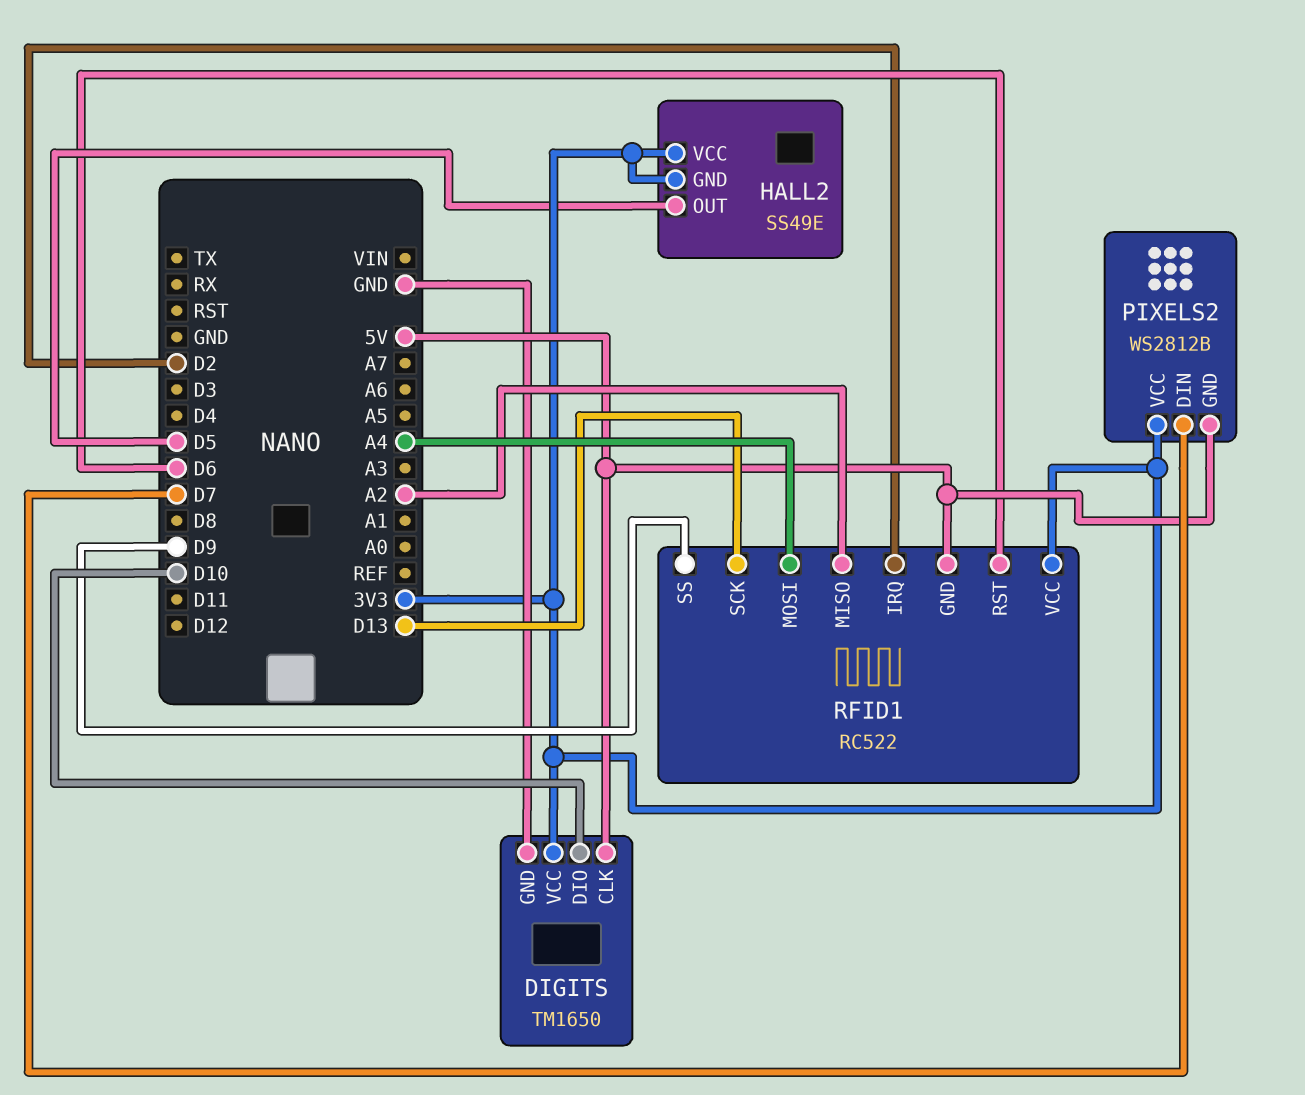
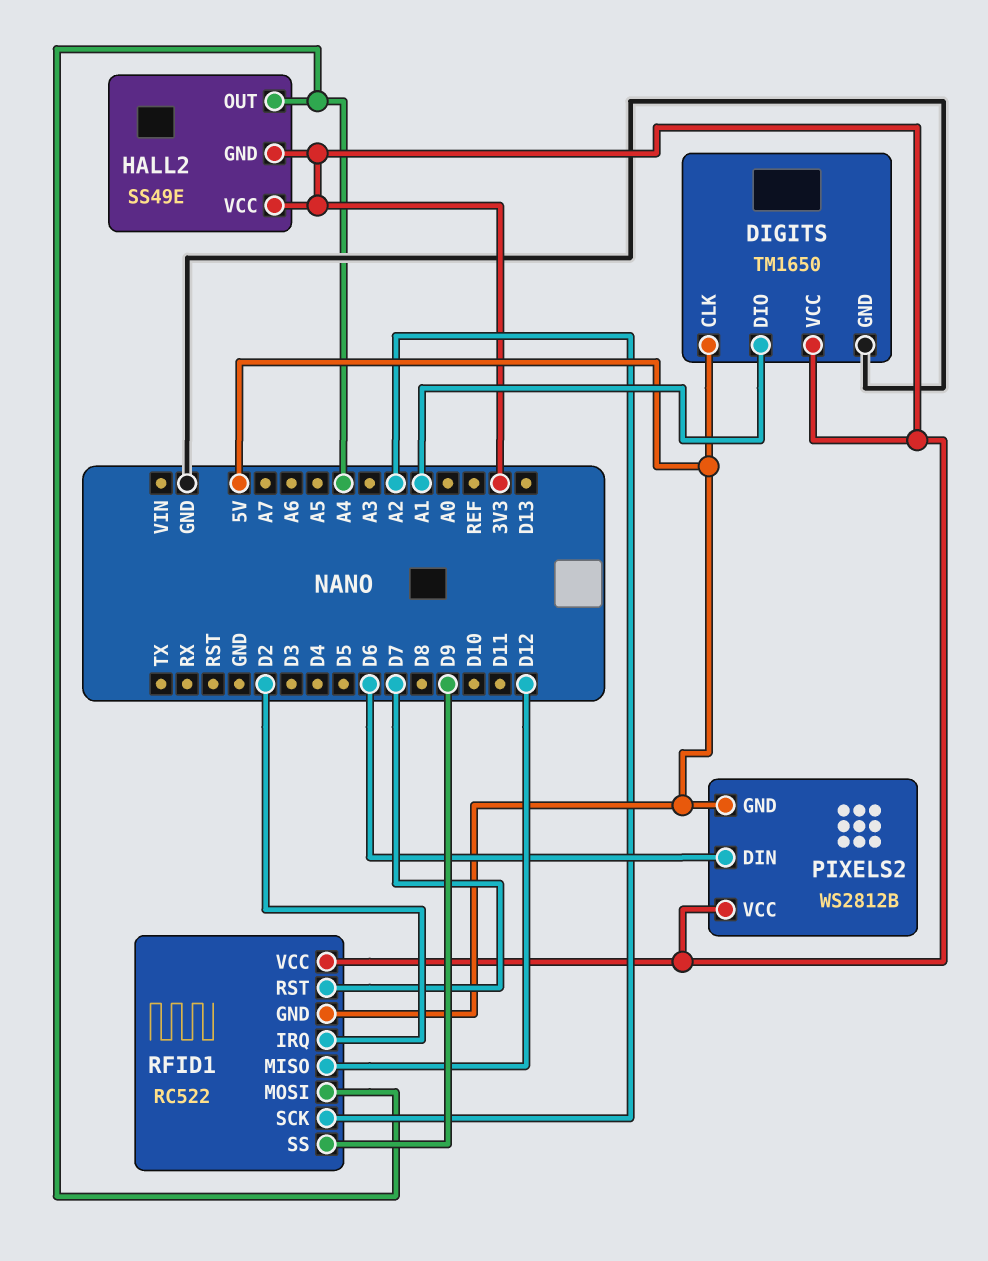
DIGITS pin DIO: D10 -> A1
HALL2 pin OUT: D5 -> A4
PIXELS2 pin DIN: D7 -> D6
RFID1 pin MISO: A2 -> D12
RFID1 pin RST: D6 -> D7
RFID1 pin SCK: D13 -> A2

